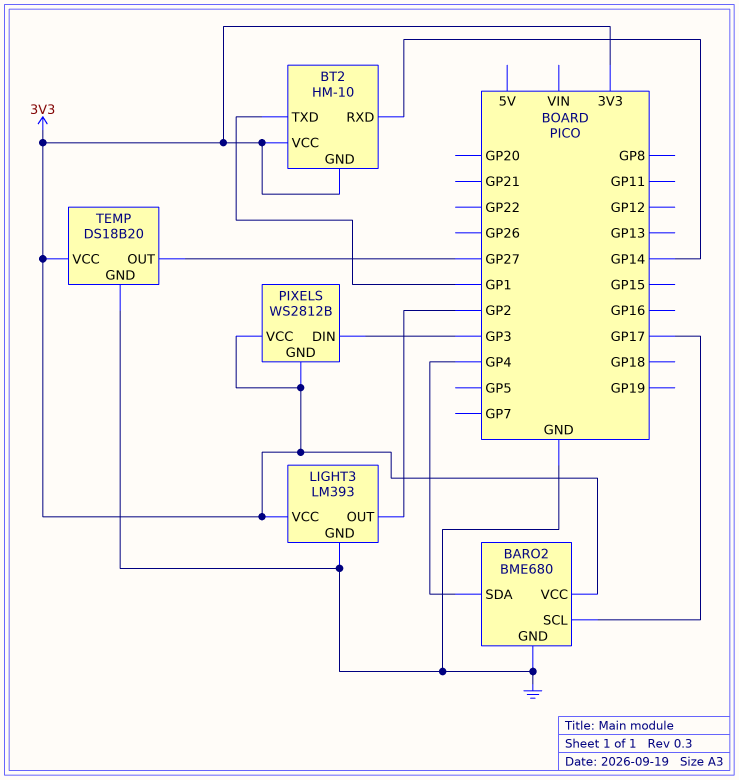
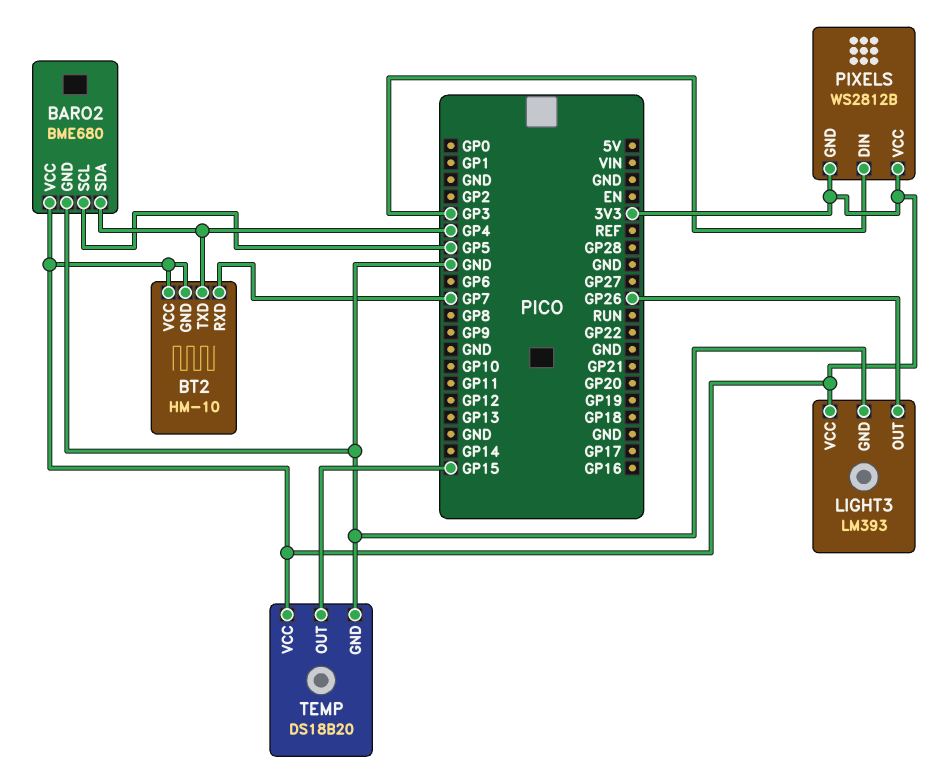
BARO2 pin SCL: GP17 -> GP5
BT2 pin RXD: GP14 -> GP7
BT2 pin TXD: GP1 -> GP4
LIGHT3 pin OUT: GP2 -> GP26
TEMP pin OUT: GP27 -> GP15

